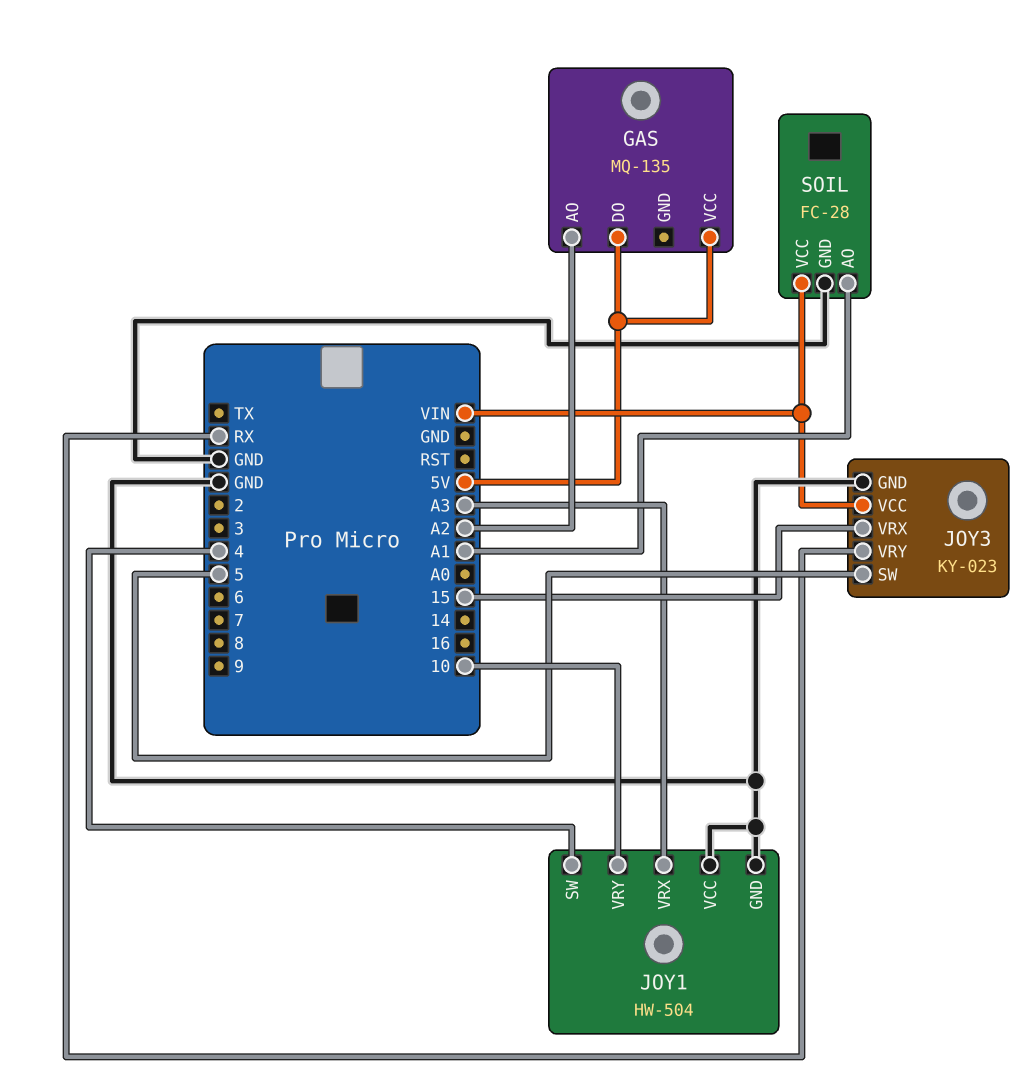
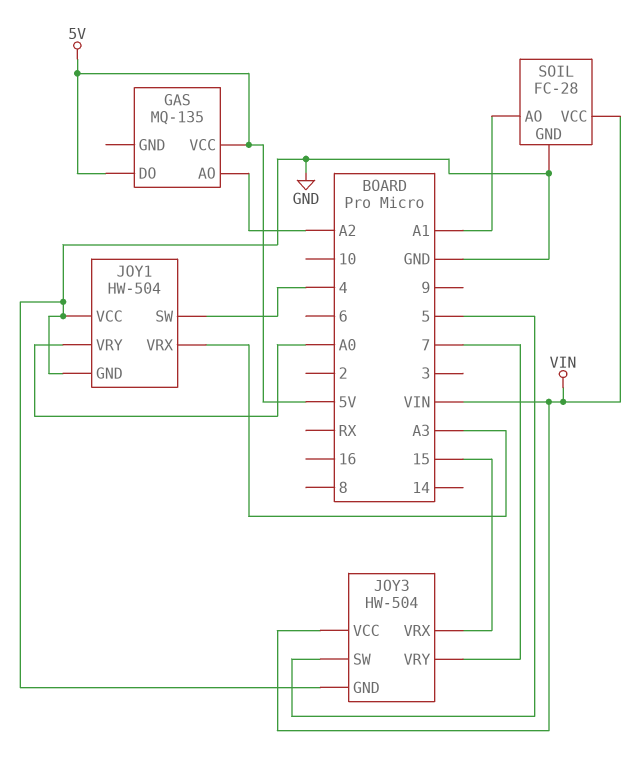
JOY1 pin VRY: 10 -> A0
JOY3: KY-023 -> HW-504
JOY3 pin VRY: RX -> 7

